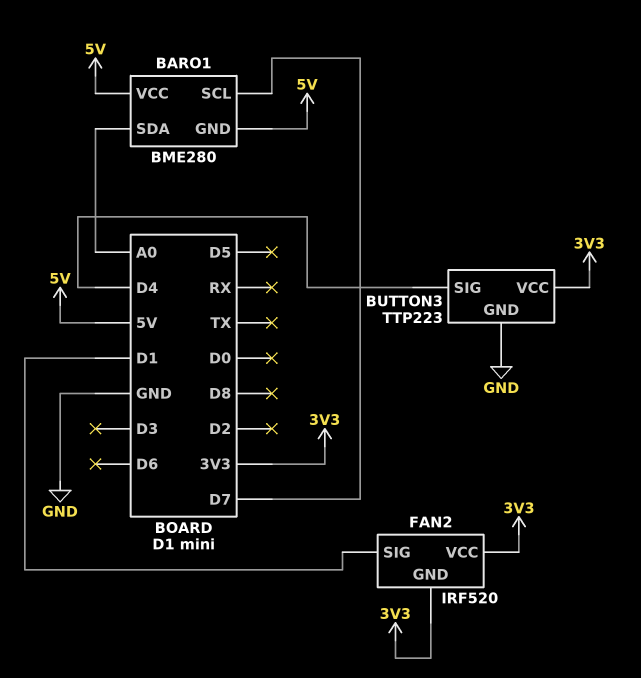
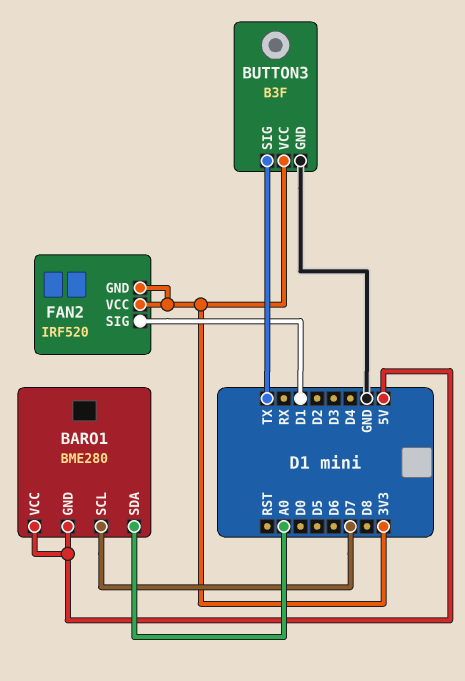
BUTTON3: TTP223 -> B3F
BUTTON3 pin SIG: D4 -> TX

